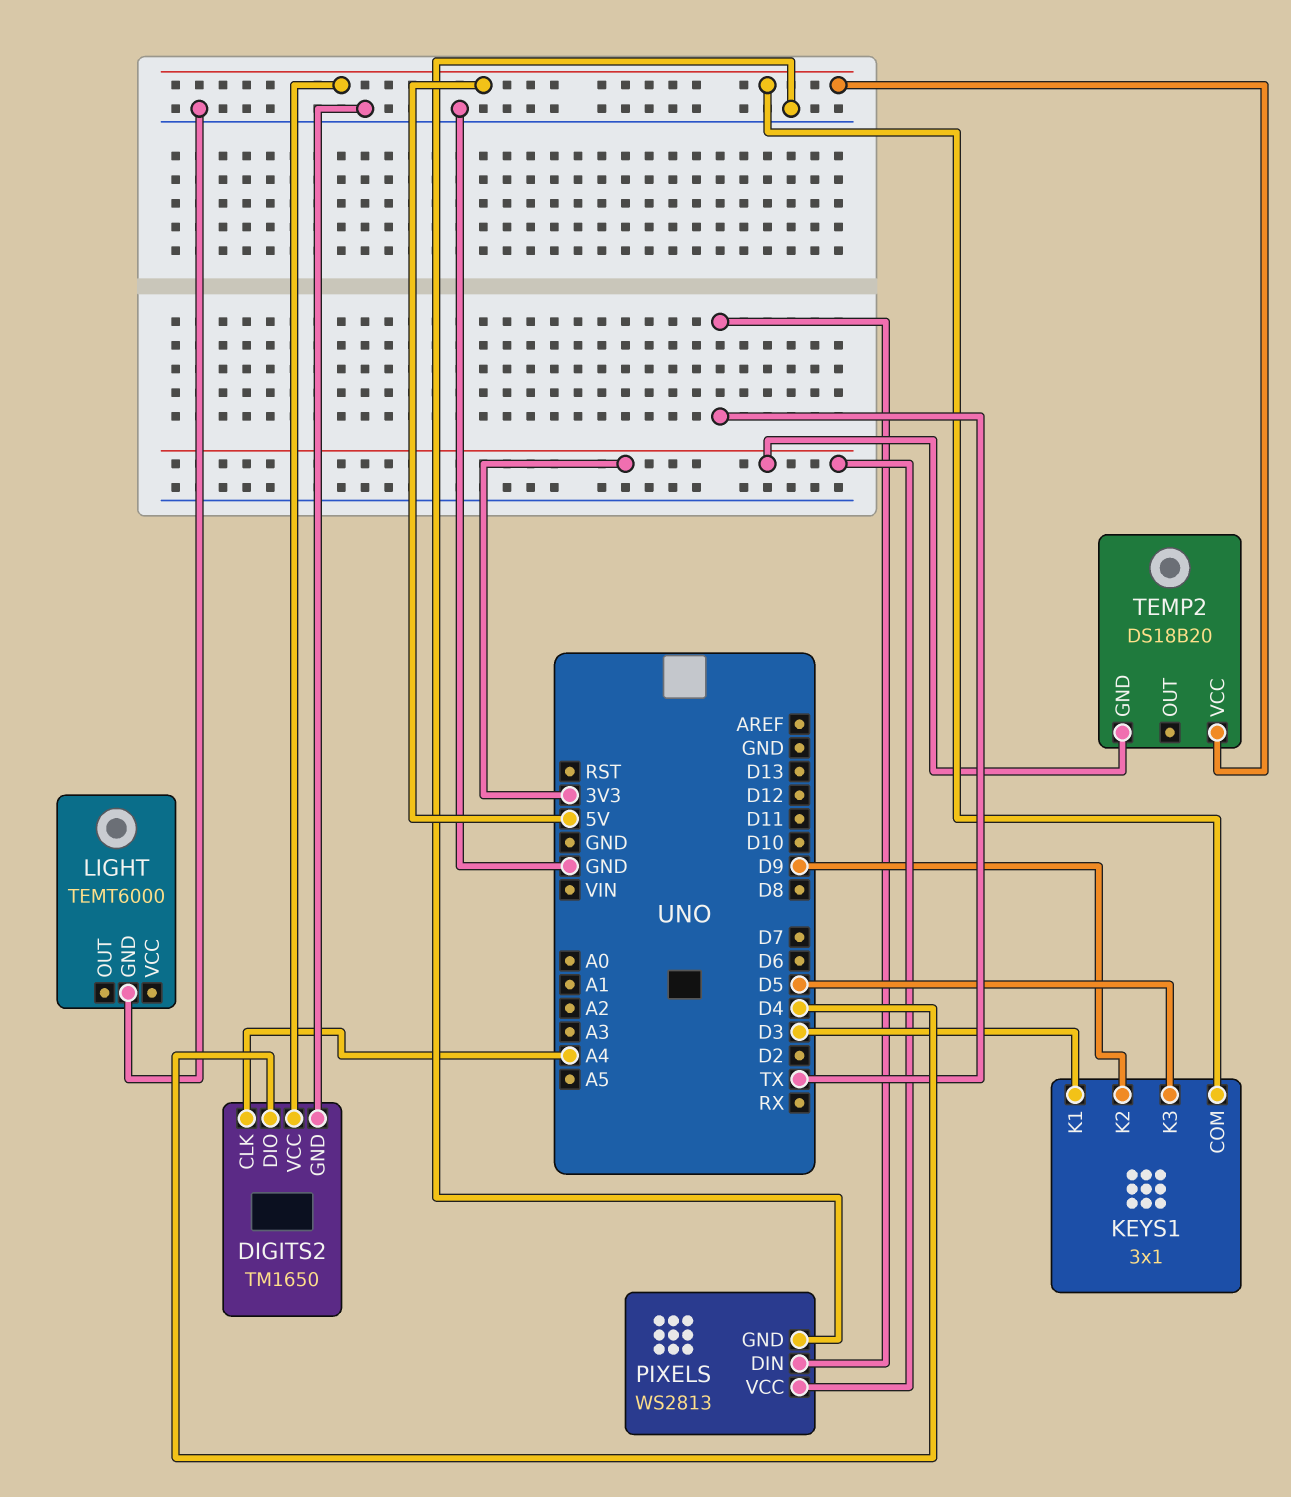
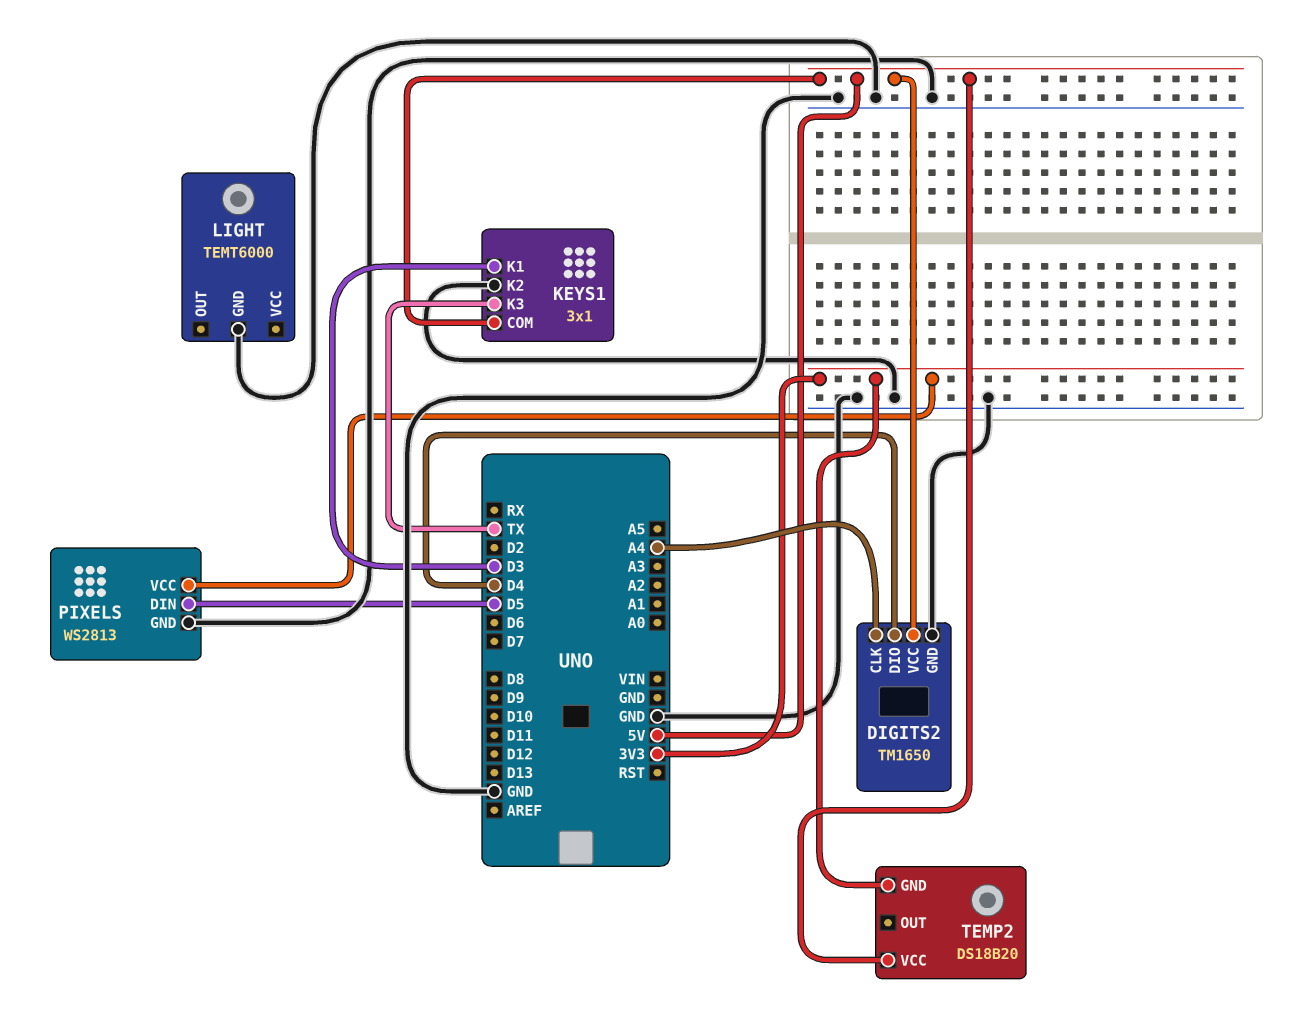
KEYS1 pin K2: D9 -> GND
KEYS1 pin K3: D5 -> TX
PIXELS pin DIN: TX -> D5

